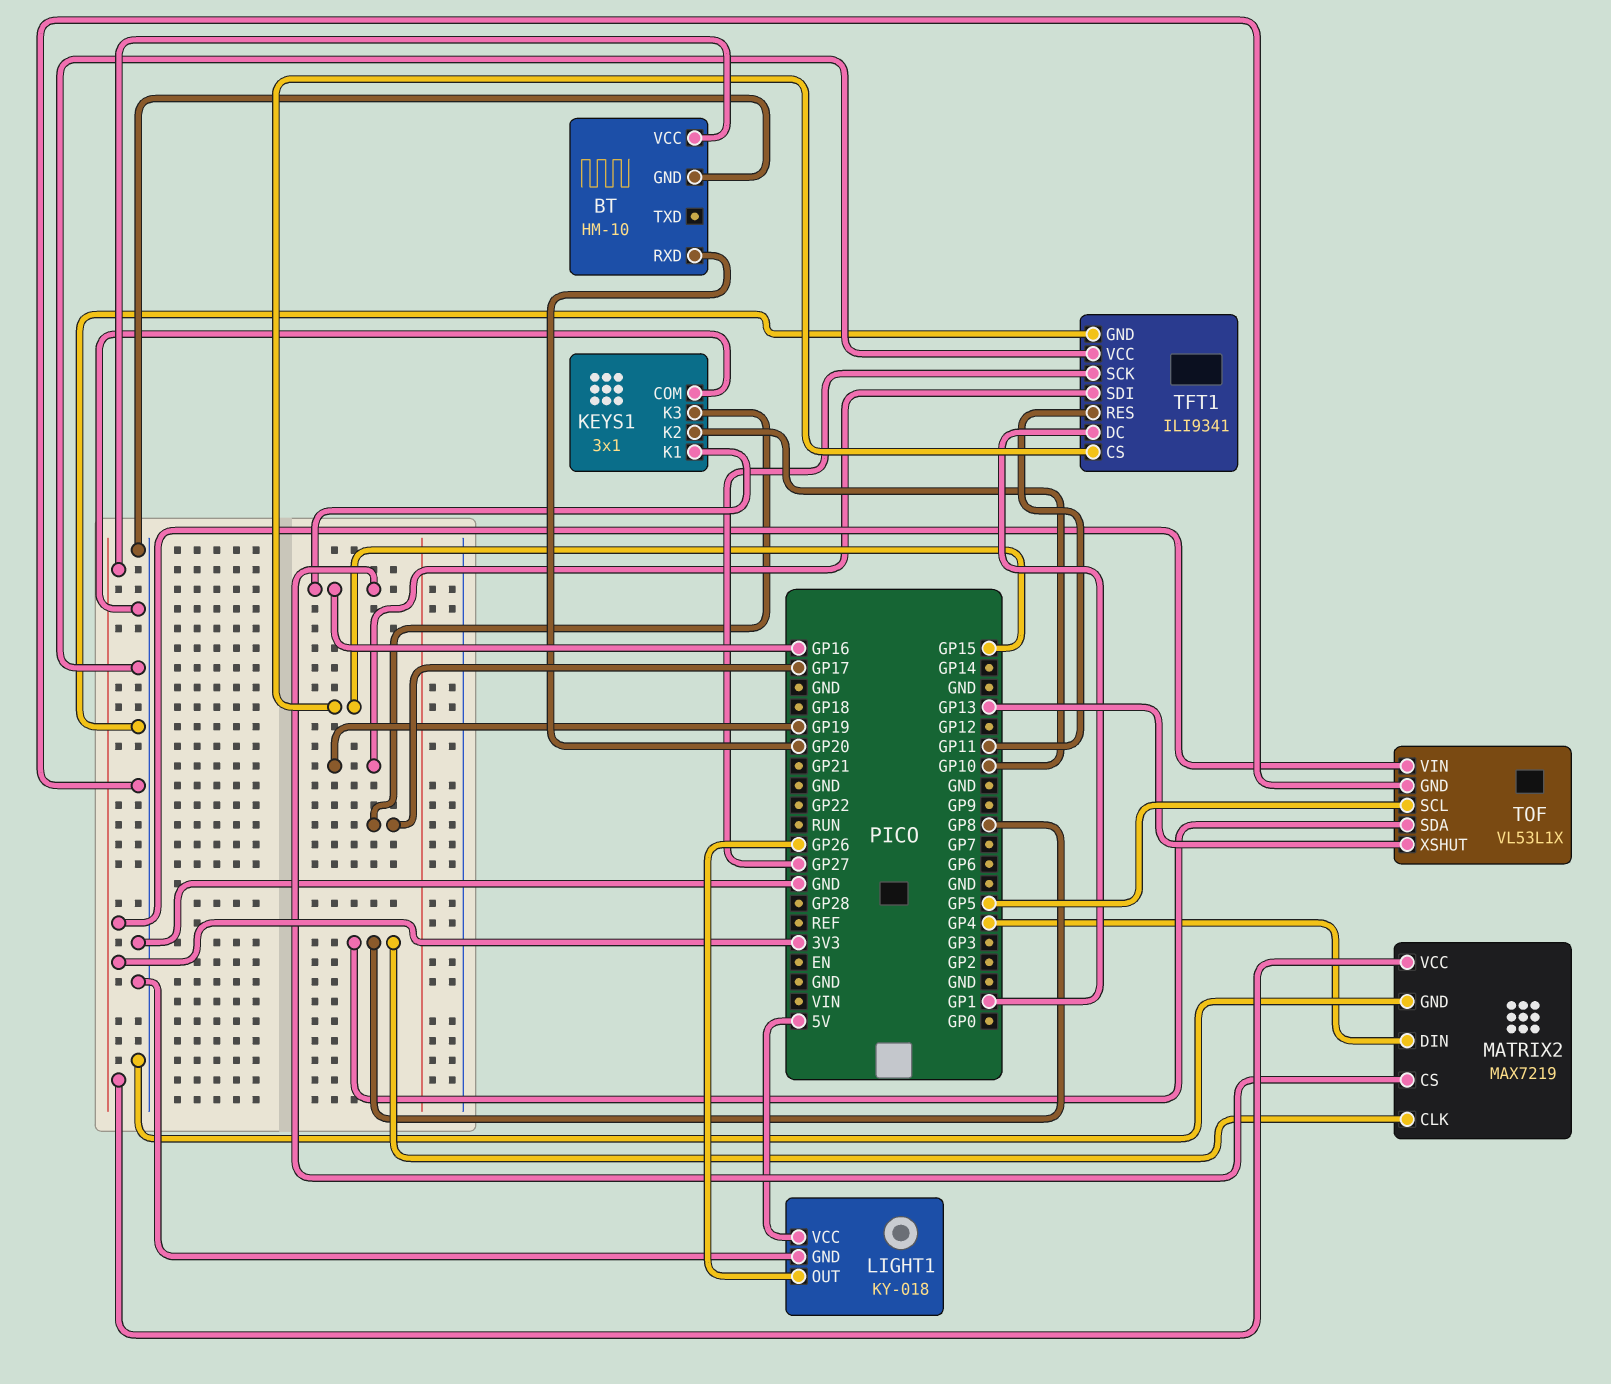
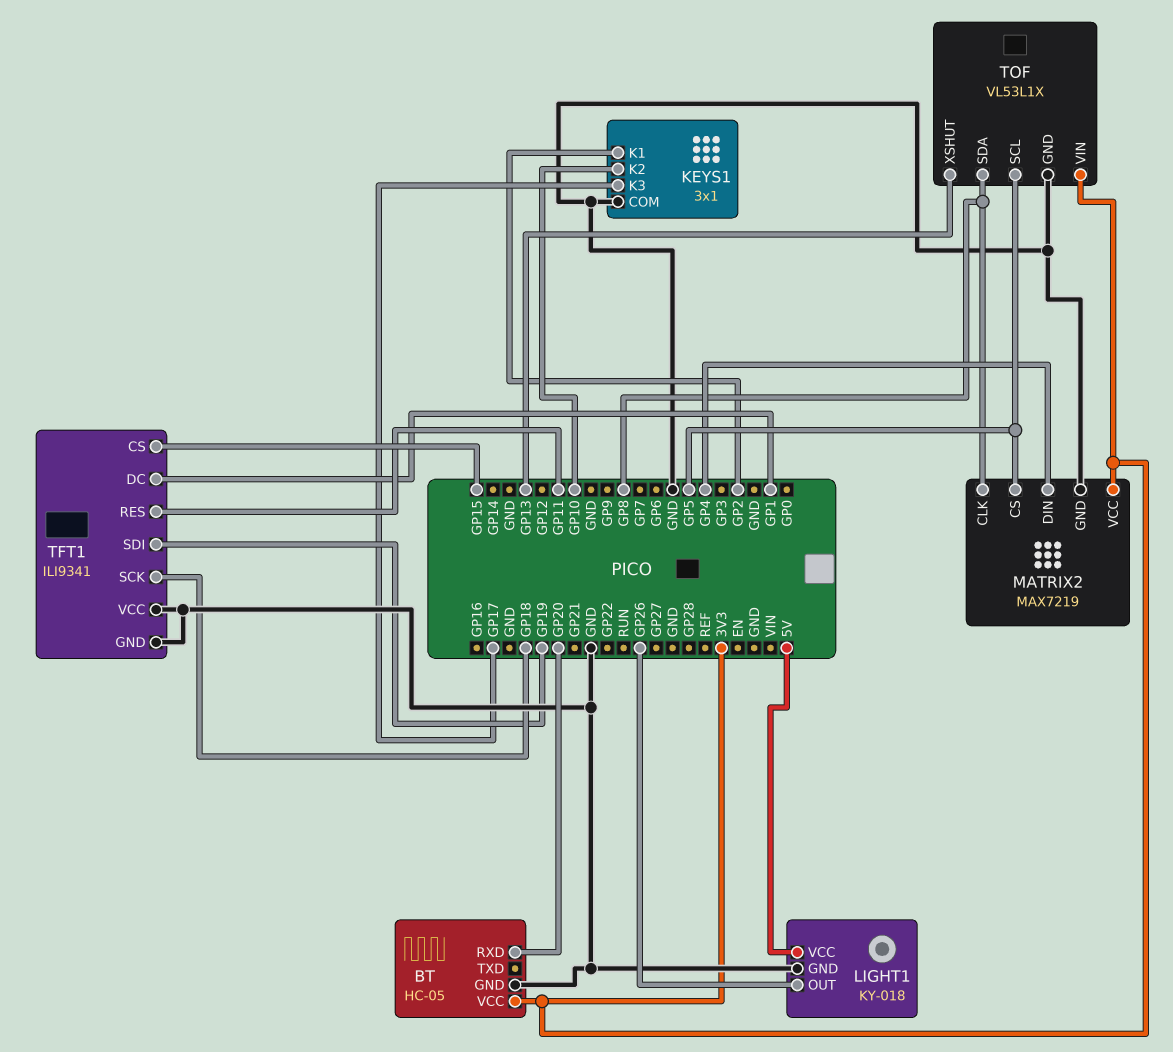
BT: HM-10 -> HC-05
KEYS1 pin K1: GP16 -> GP2
MATRIX2 pin CS: GP16 -> GP5
TFT1 pin SCK: GP27 -> GP18

